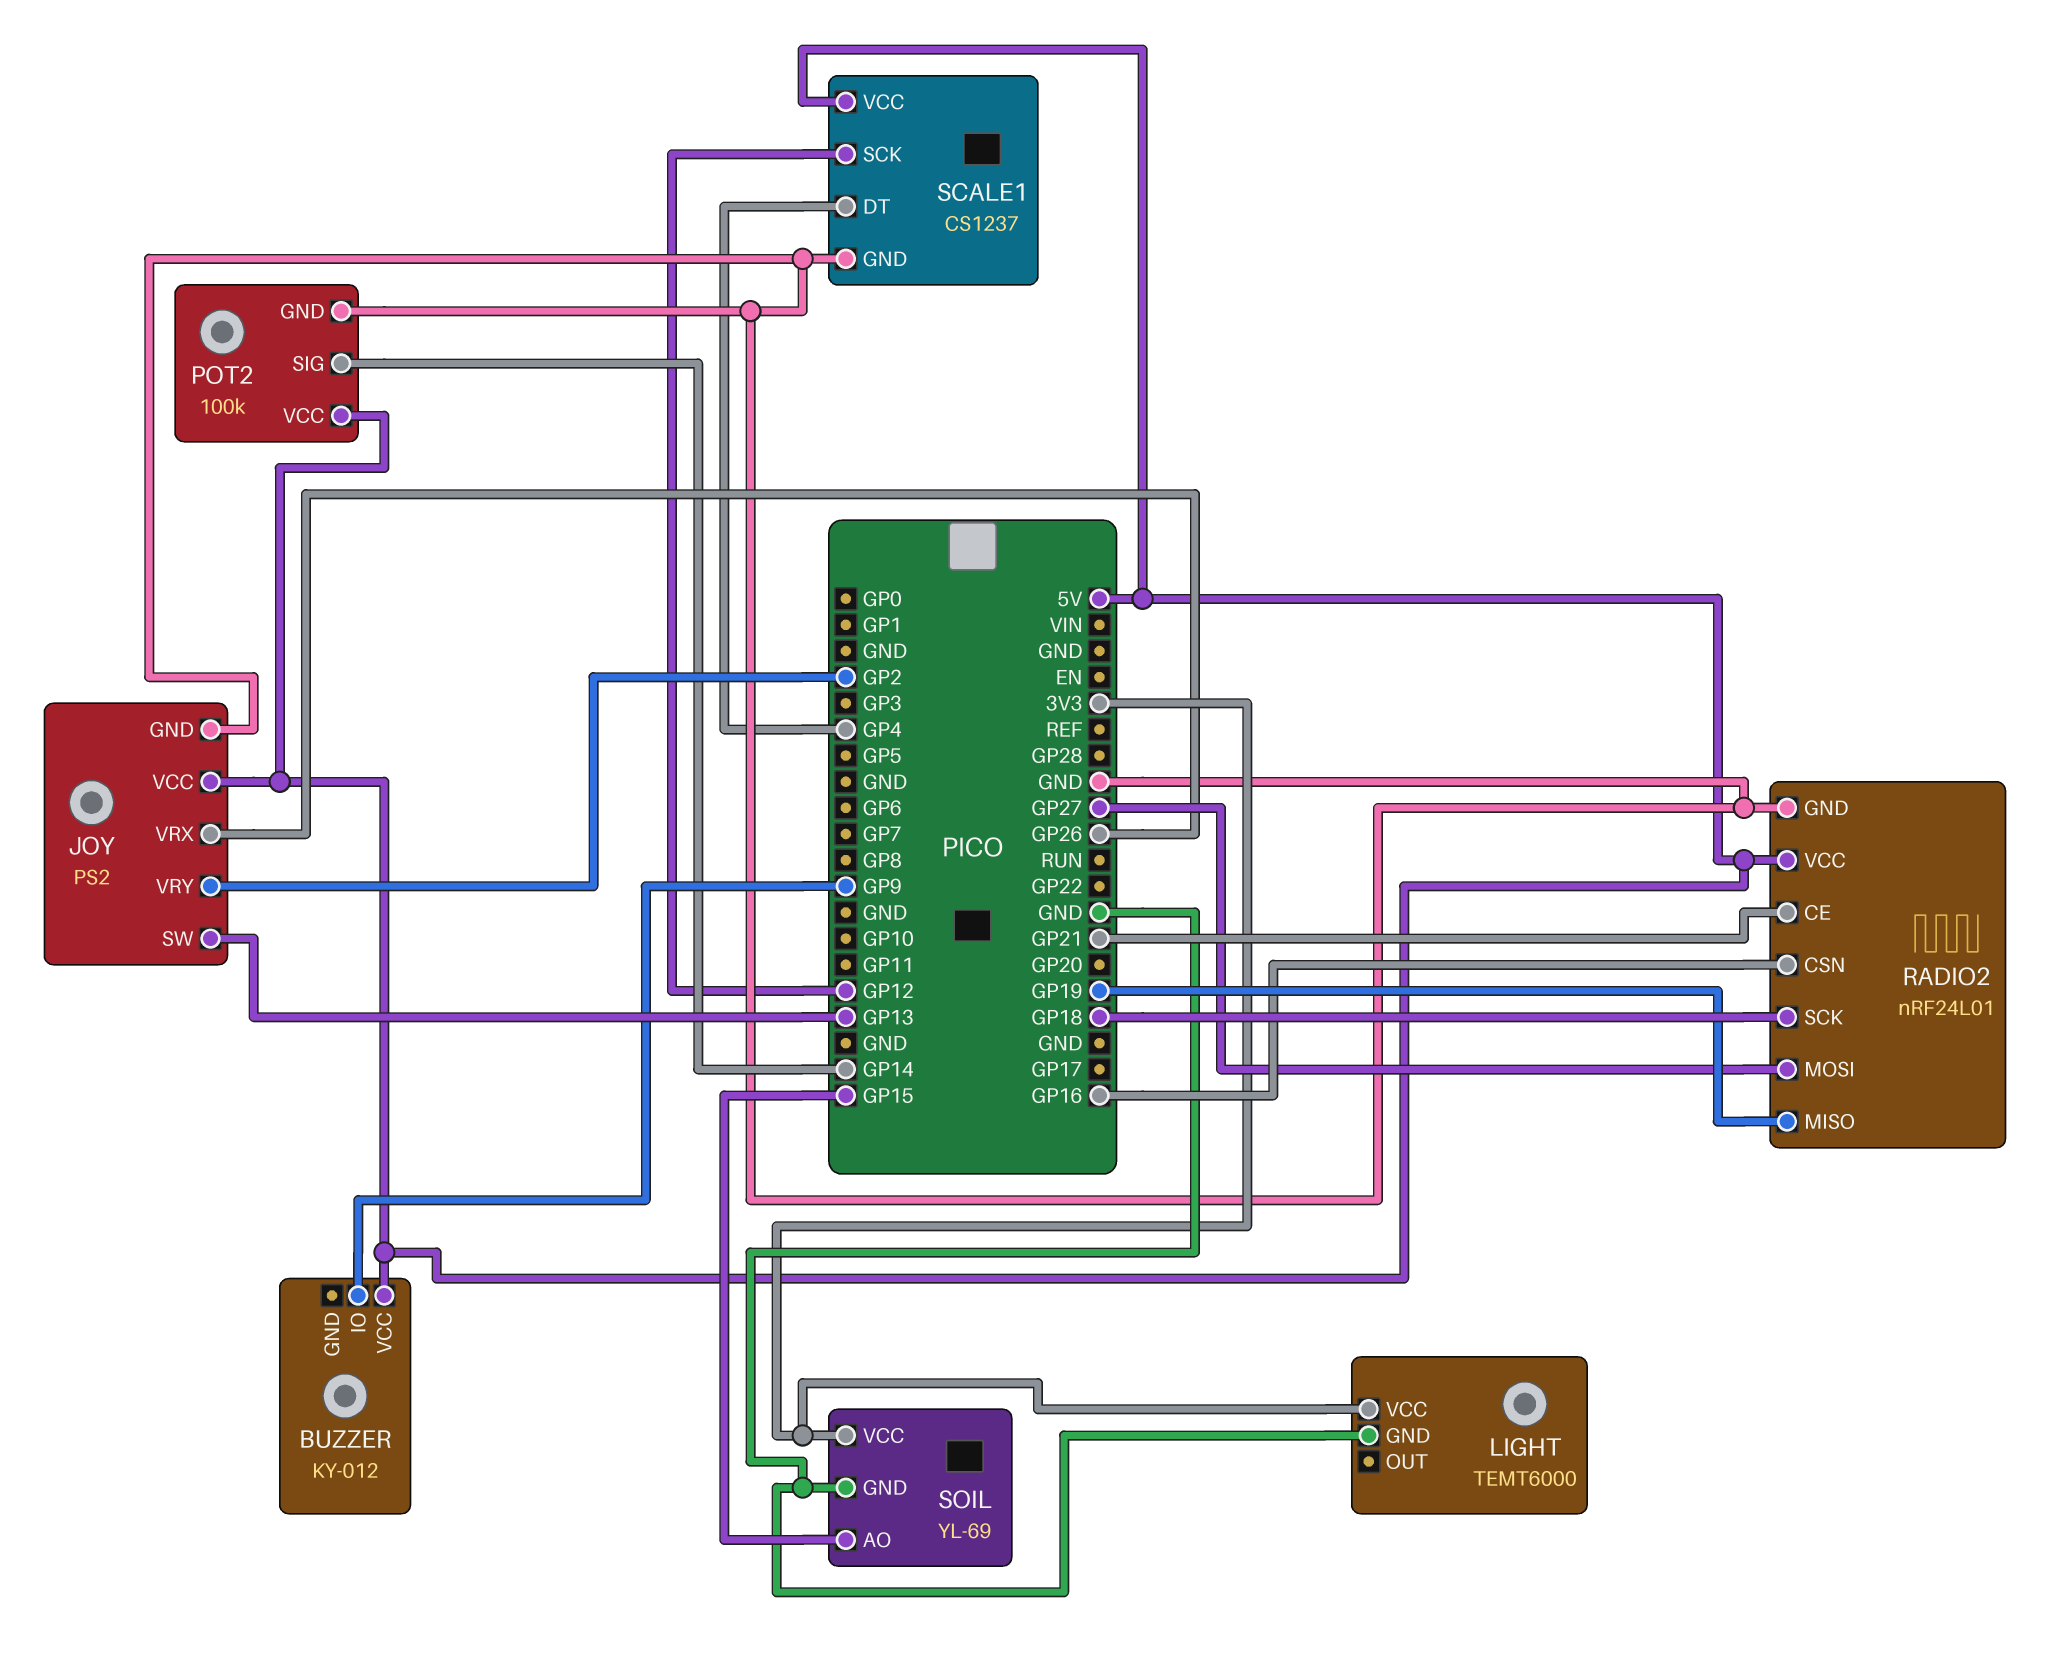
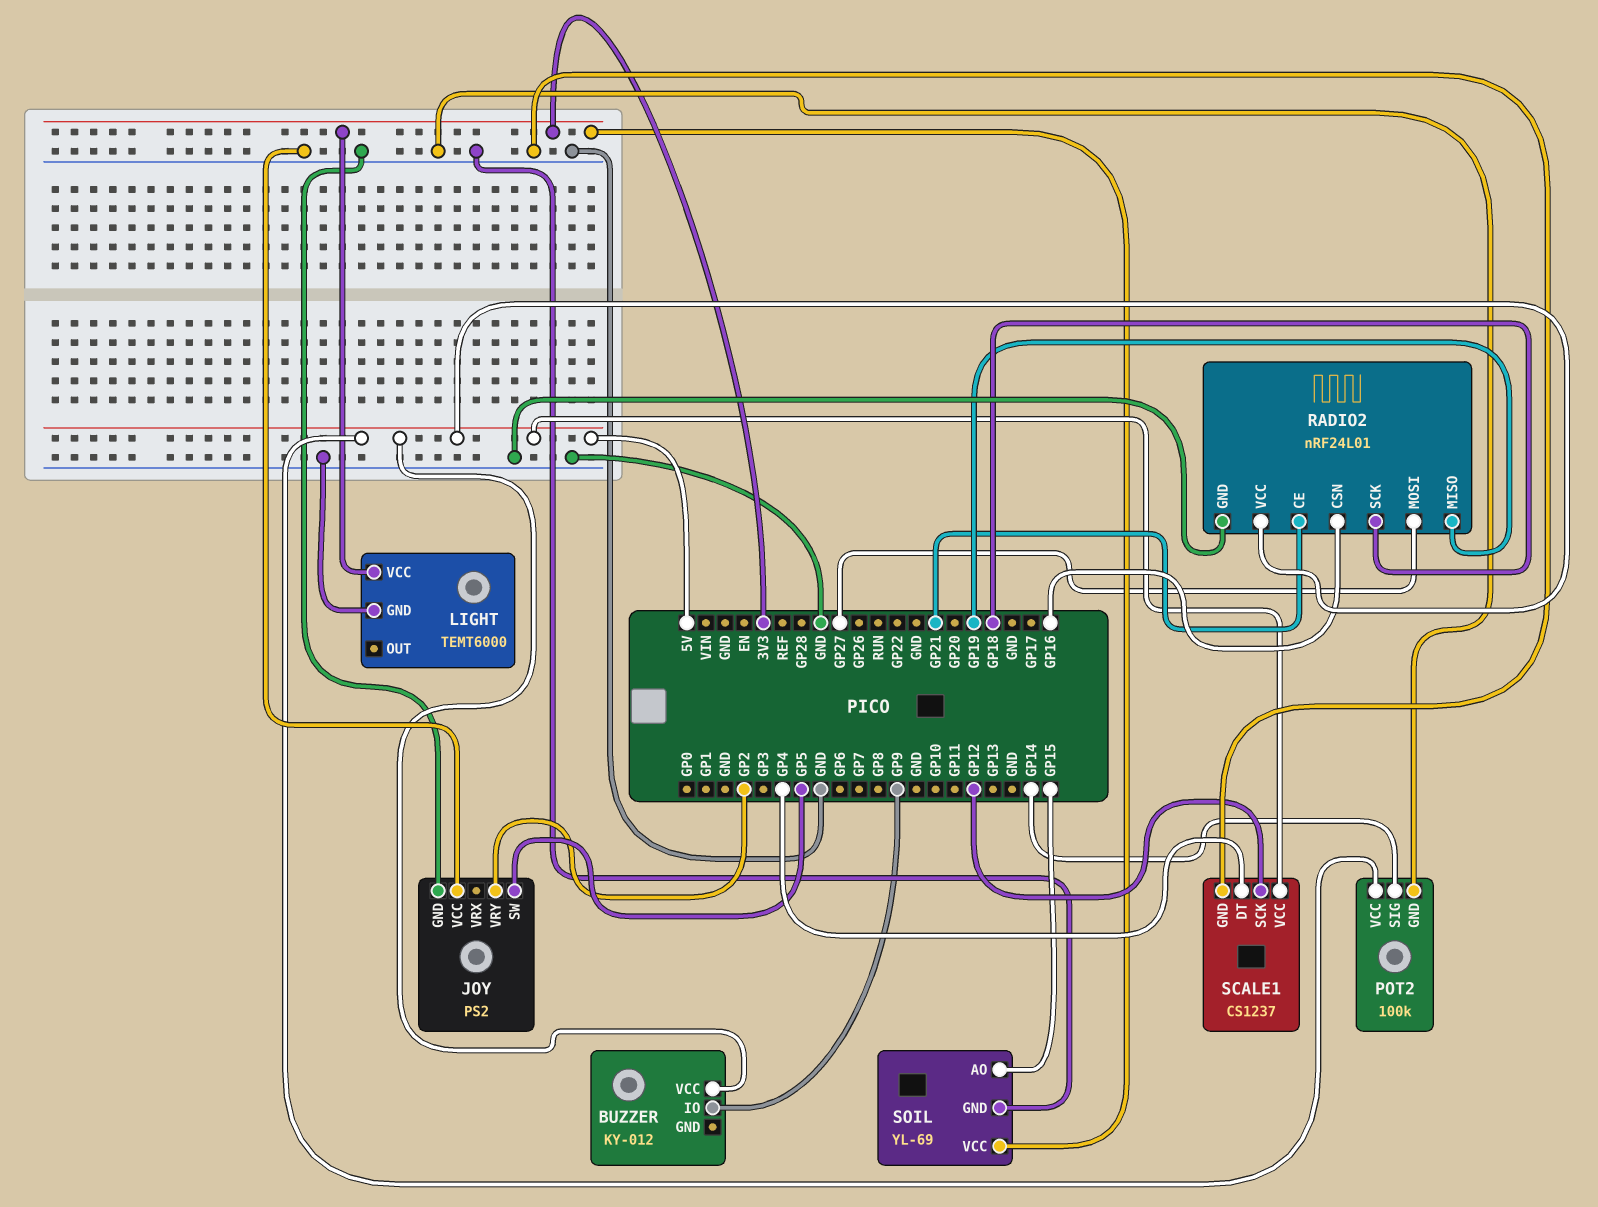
JOY pin SW: GP13 -> GP5
JOY pin VCC: 5V -> GND
JOY pin VRX: GP26 -> none

